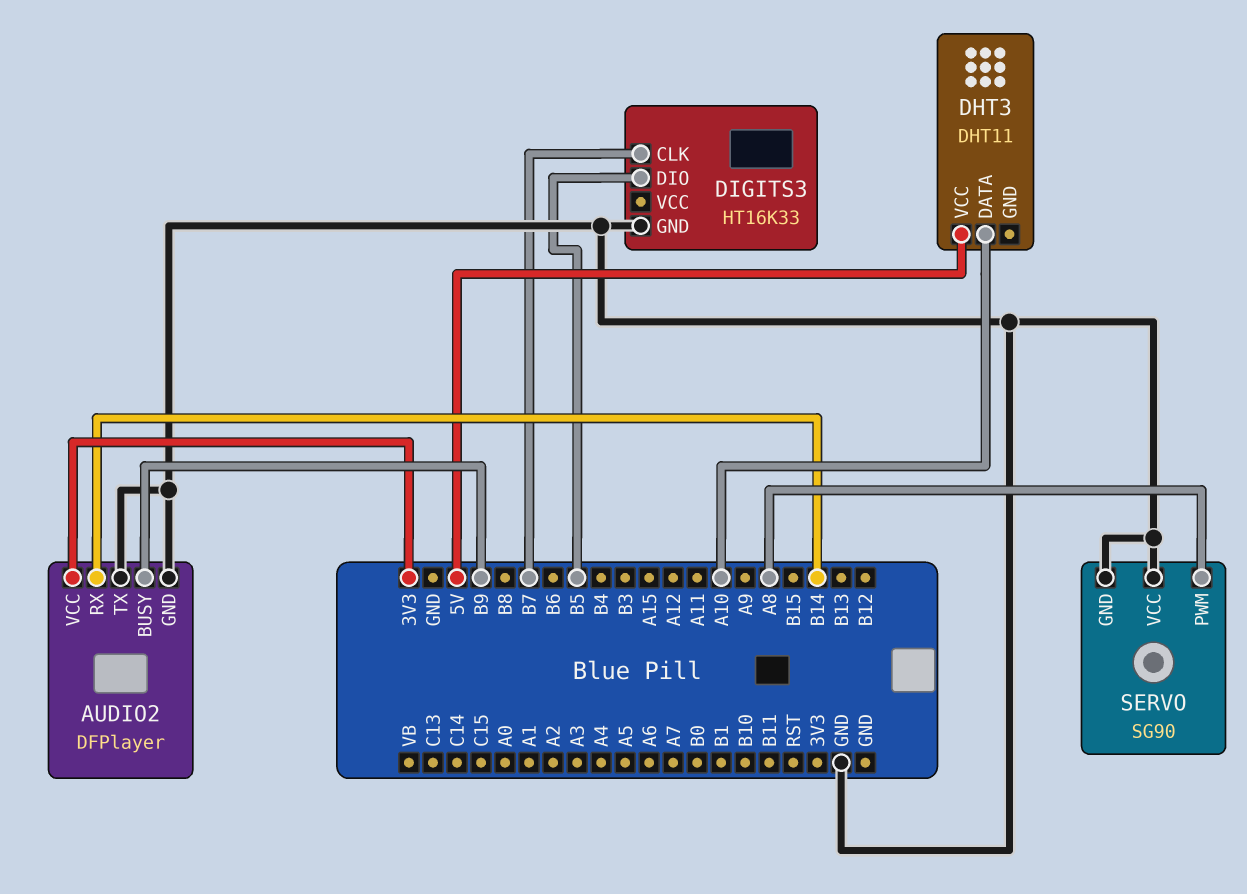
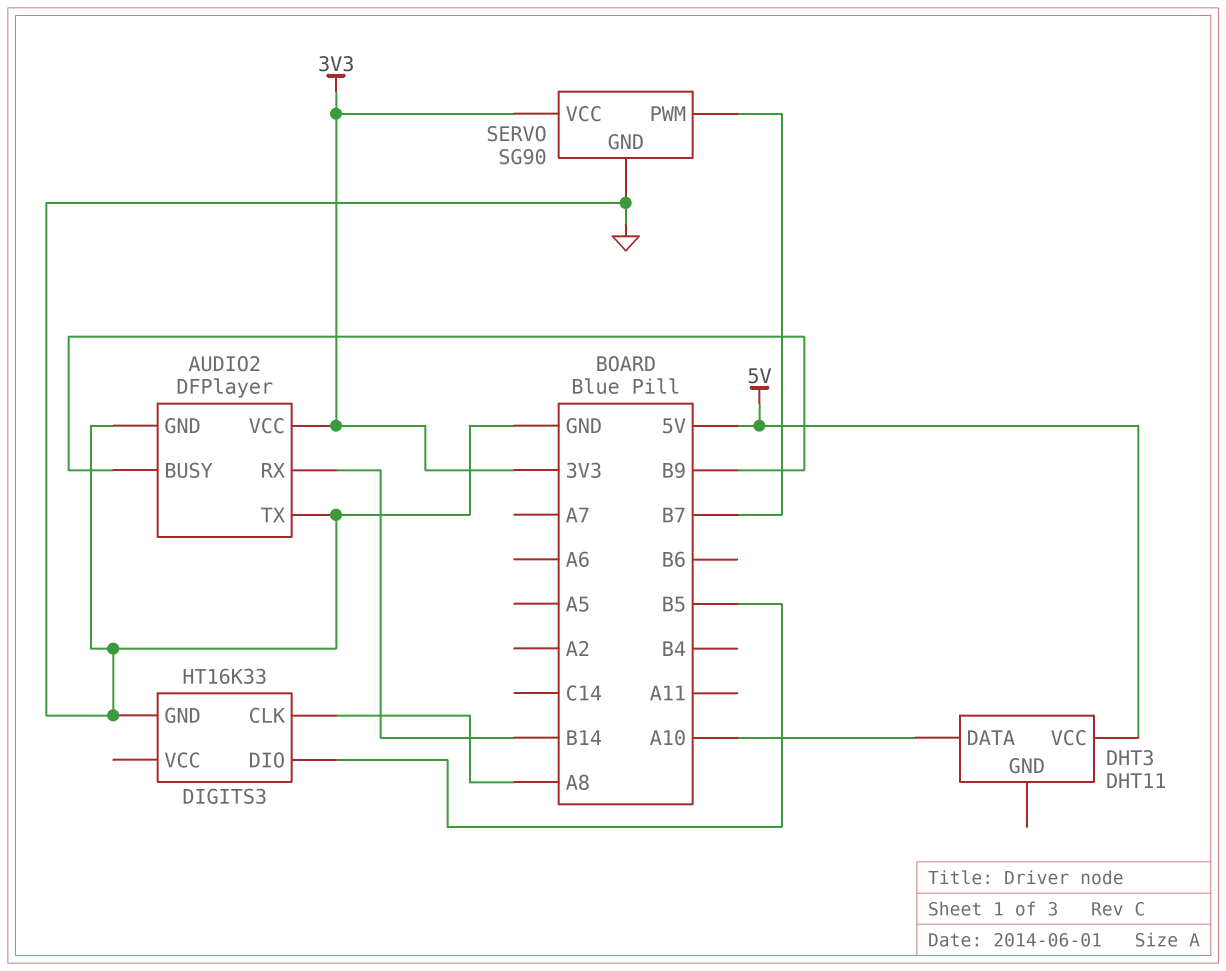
DIGITS3 pin CLK: B7 -> A8
SERVO pin PWM: A8 -> B7
SERVO pin VCC: GND -> 3V3

